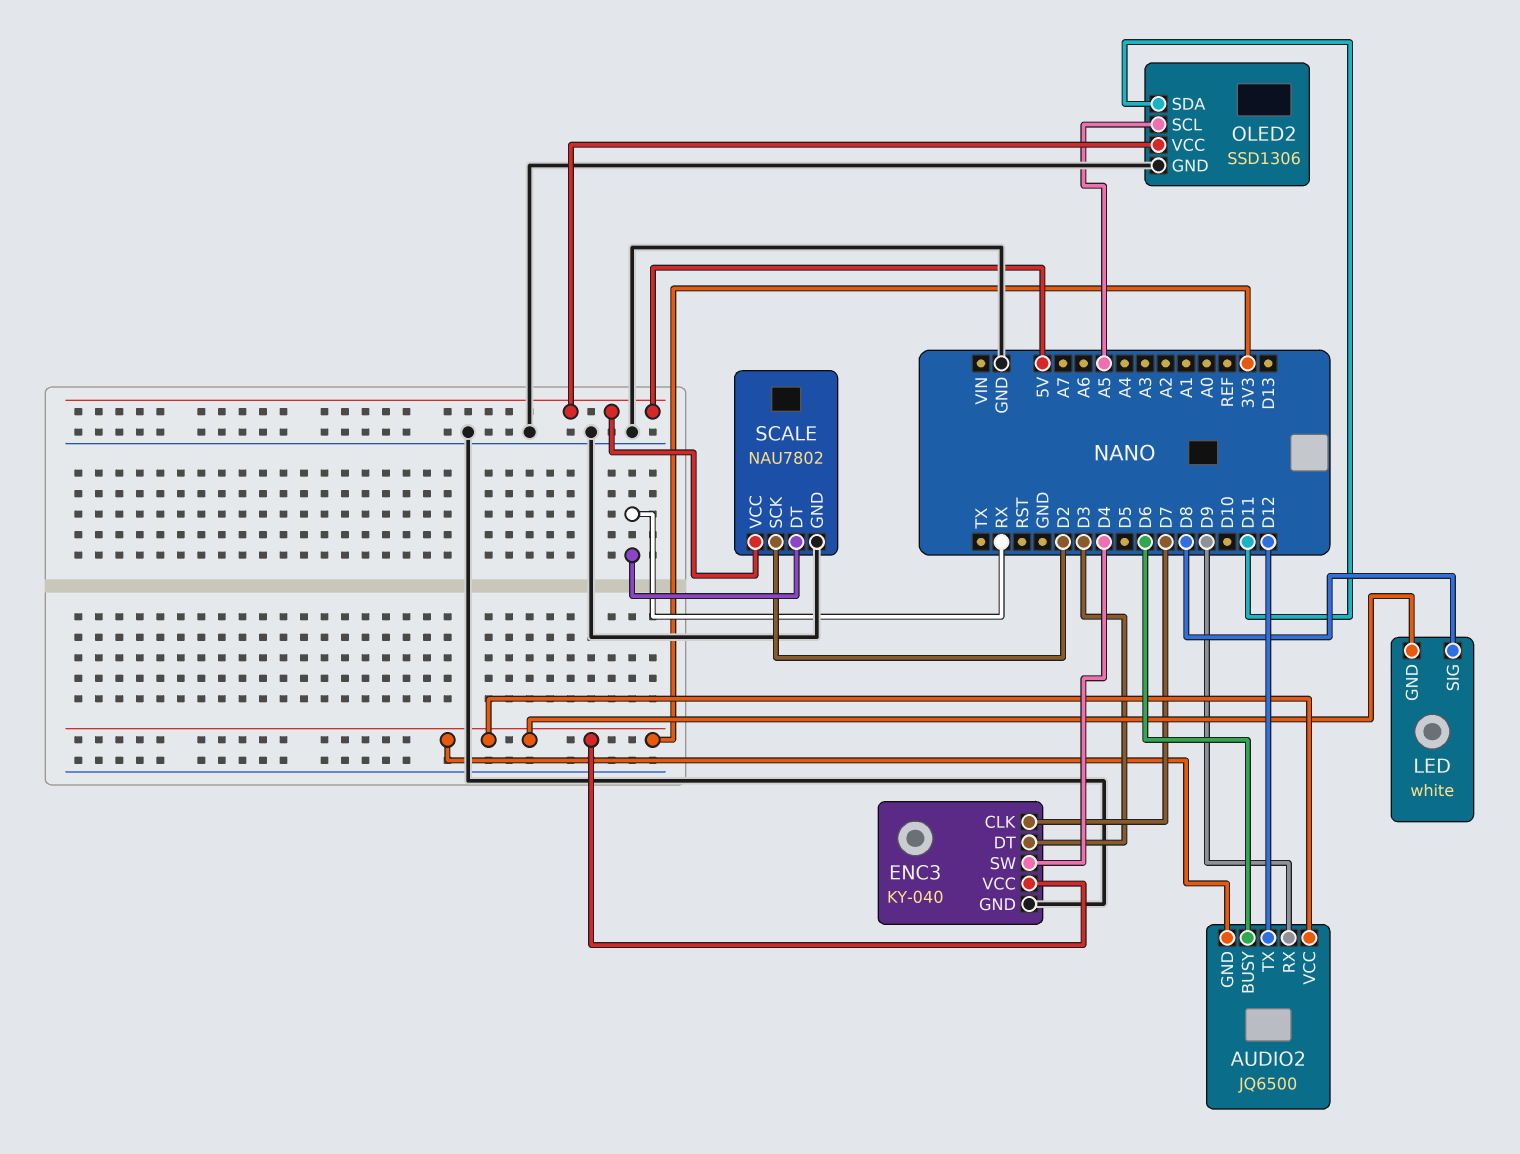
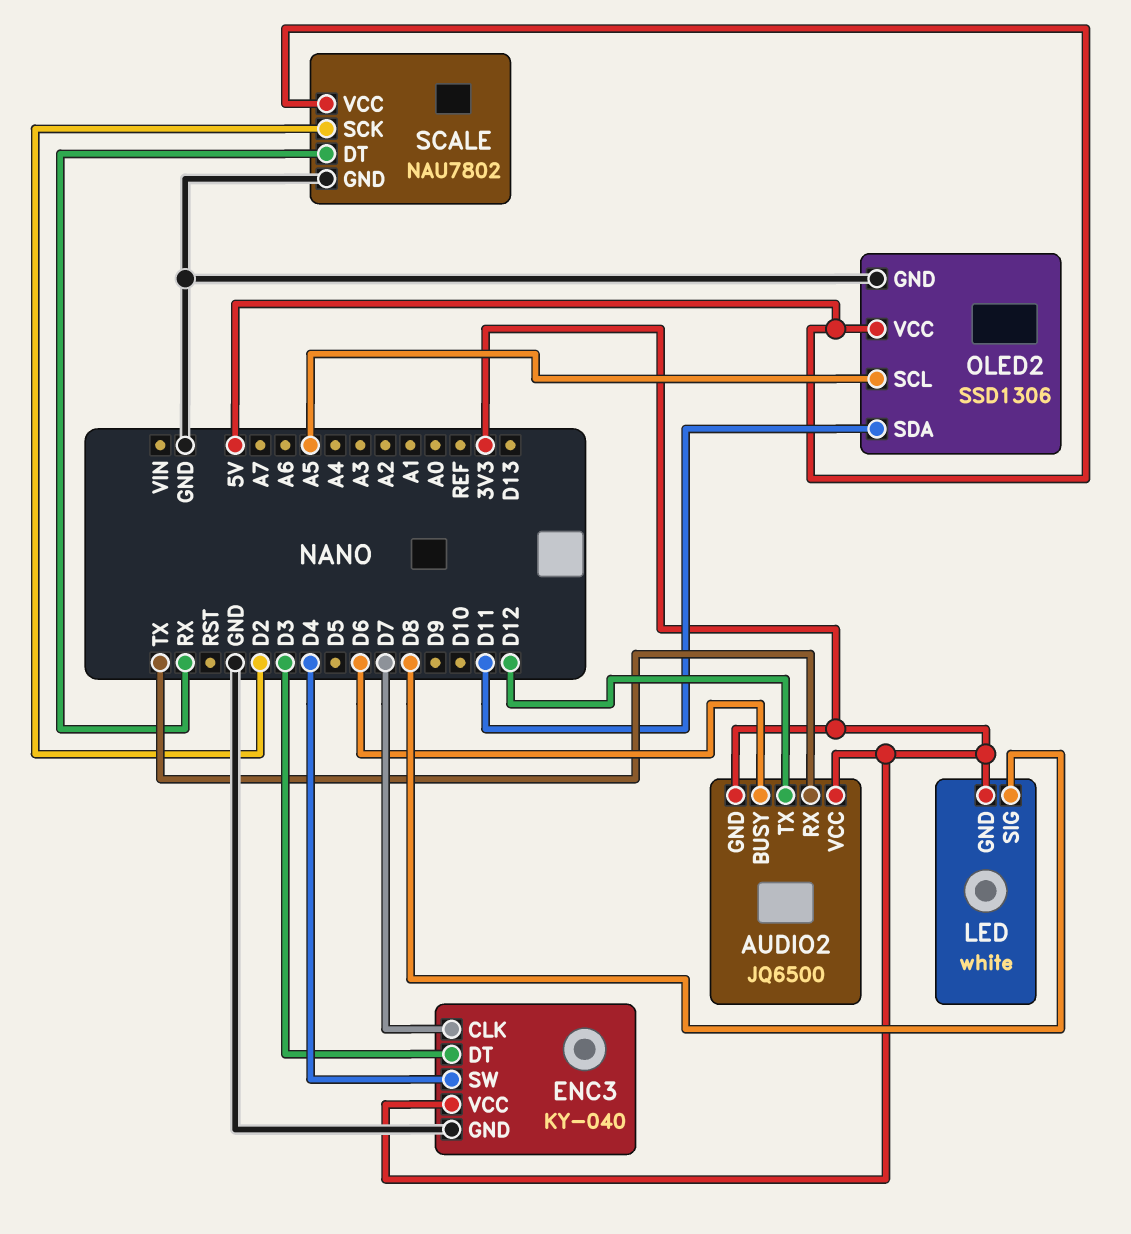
AUDIO2 pin RX: D9 -> TX

